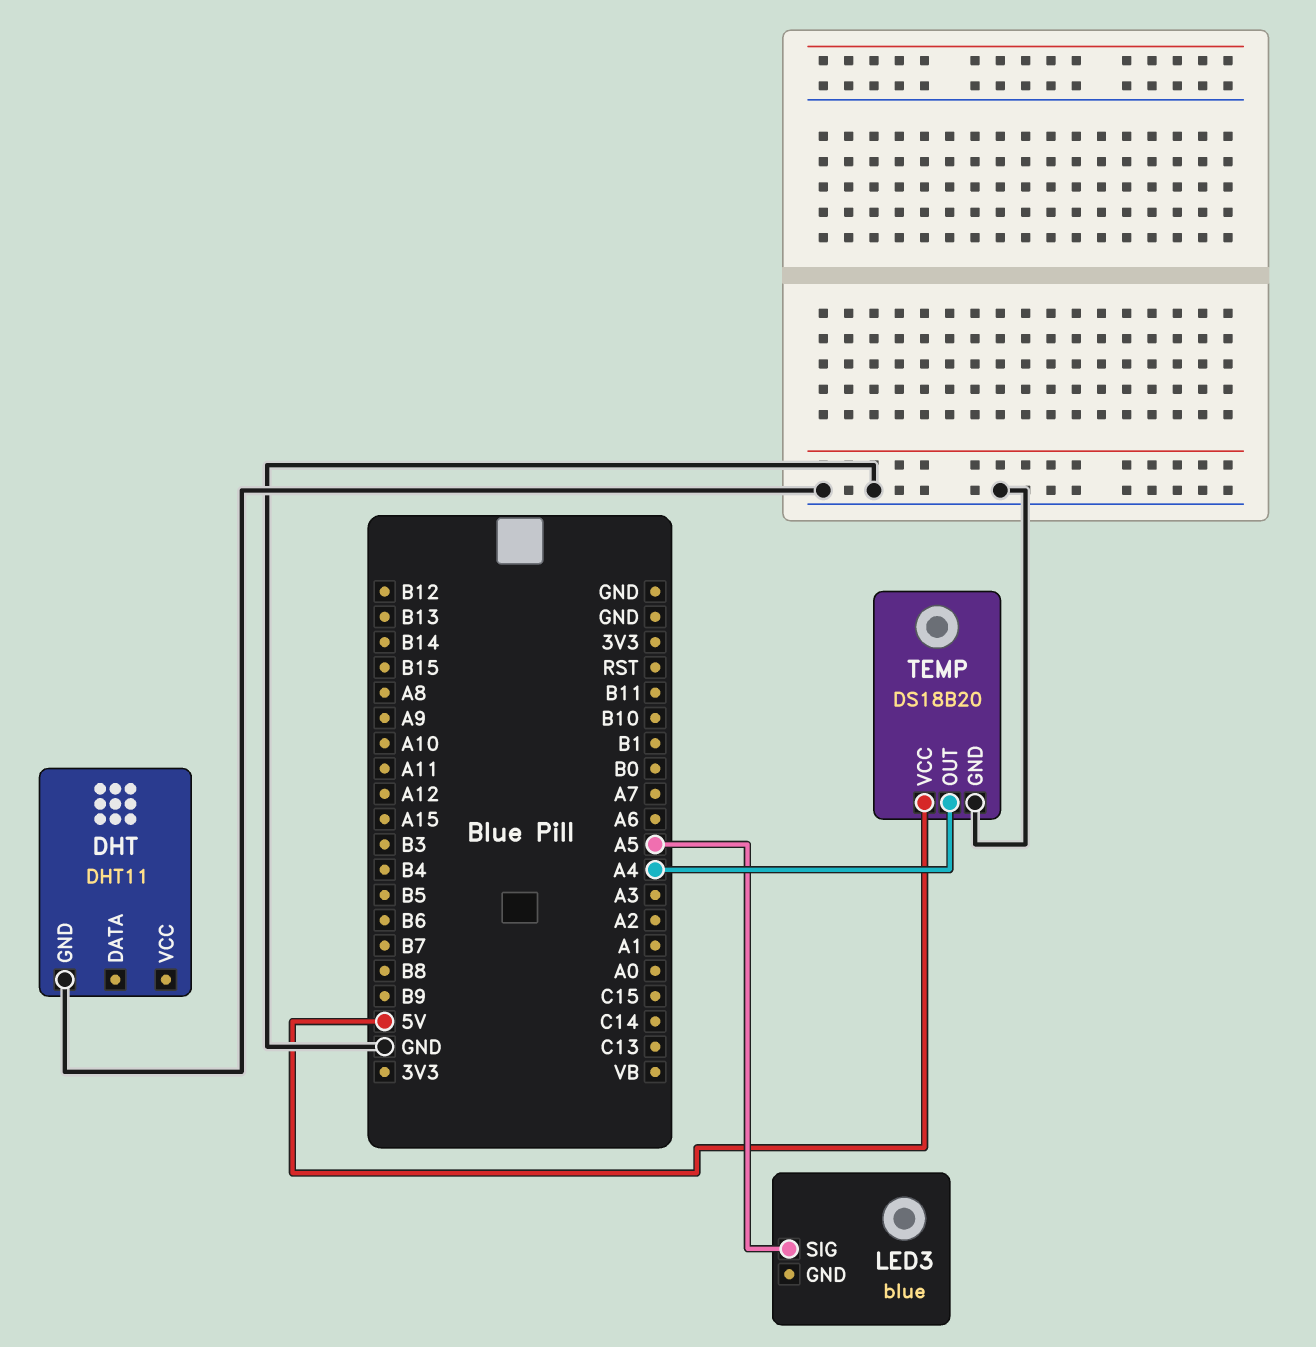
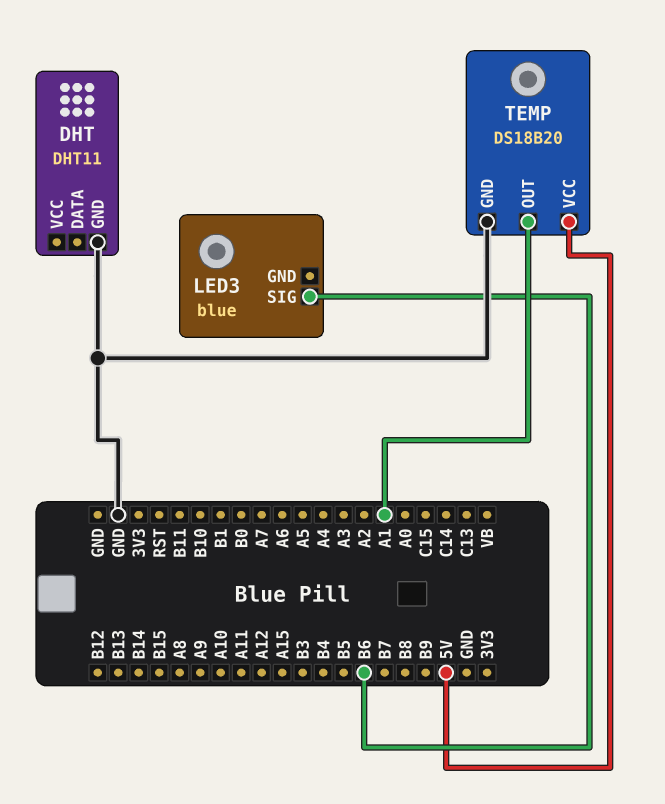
LED3 pin SIG: A5 -> B6
TEMP pin OUT: A4 -> A1

